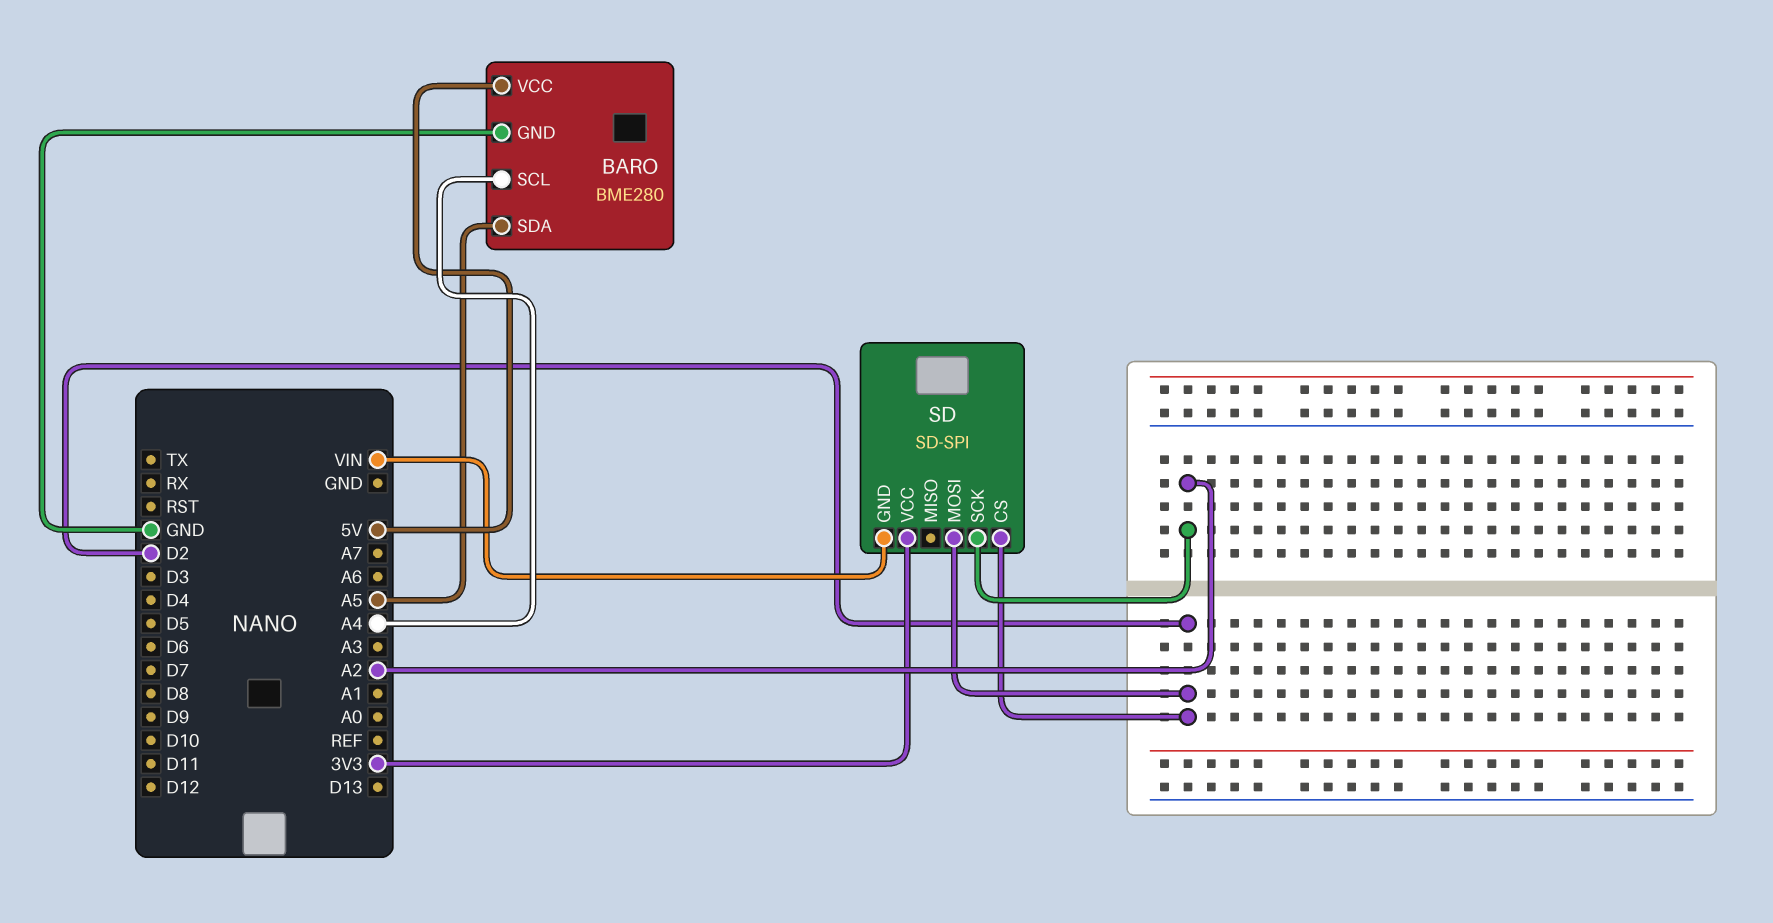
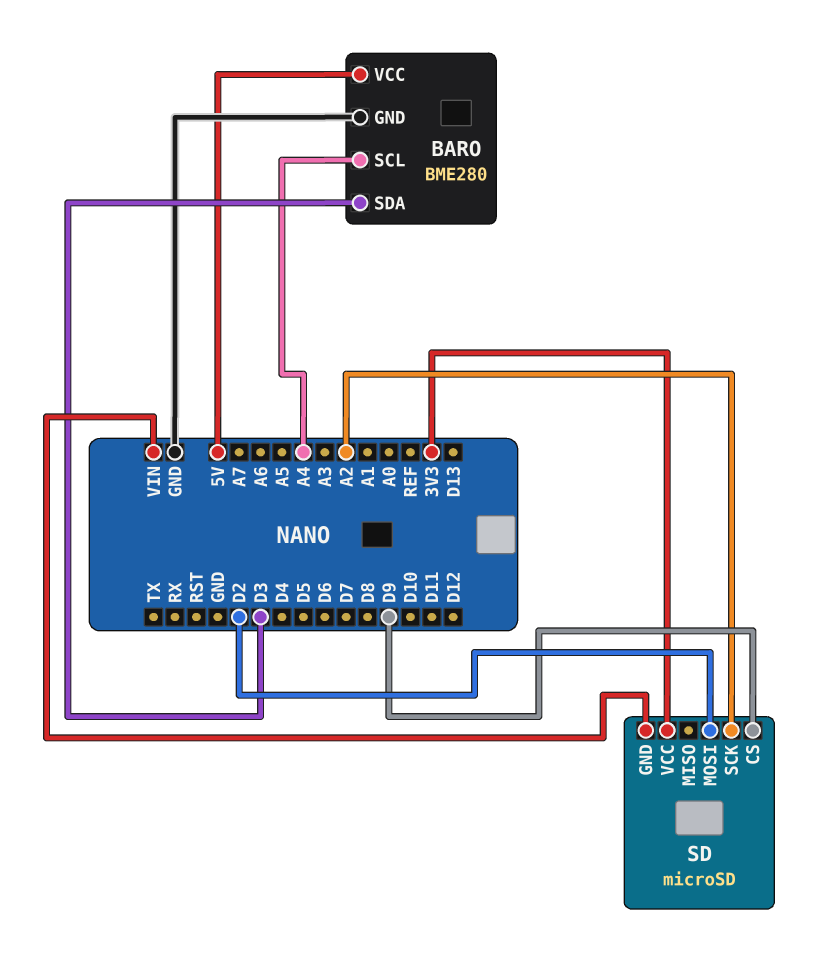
BARO pin SDA: A5 -> D3
SD: SD-SPI -> microSD
SD pin CS: D2 -> D9

